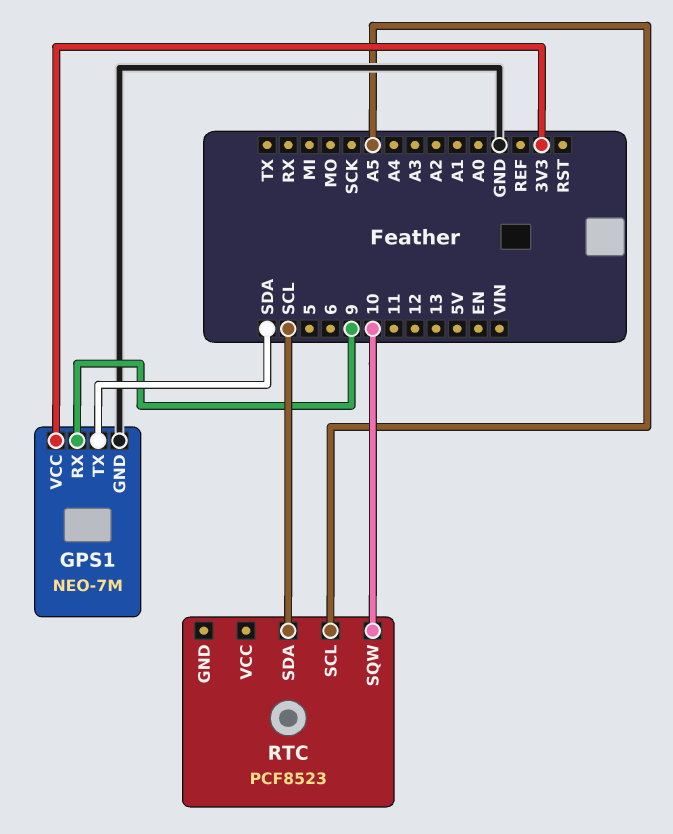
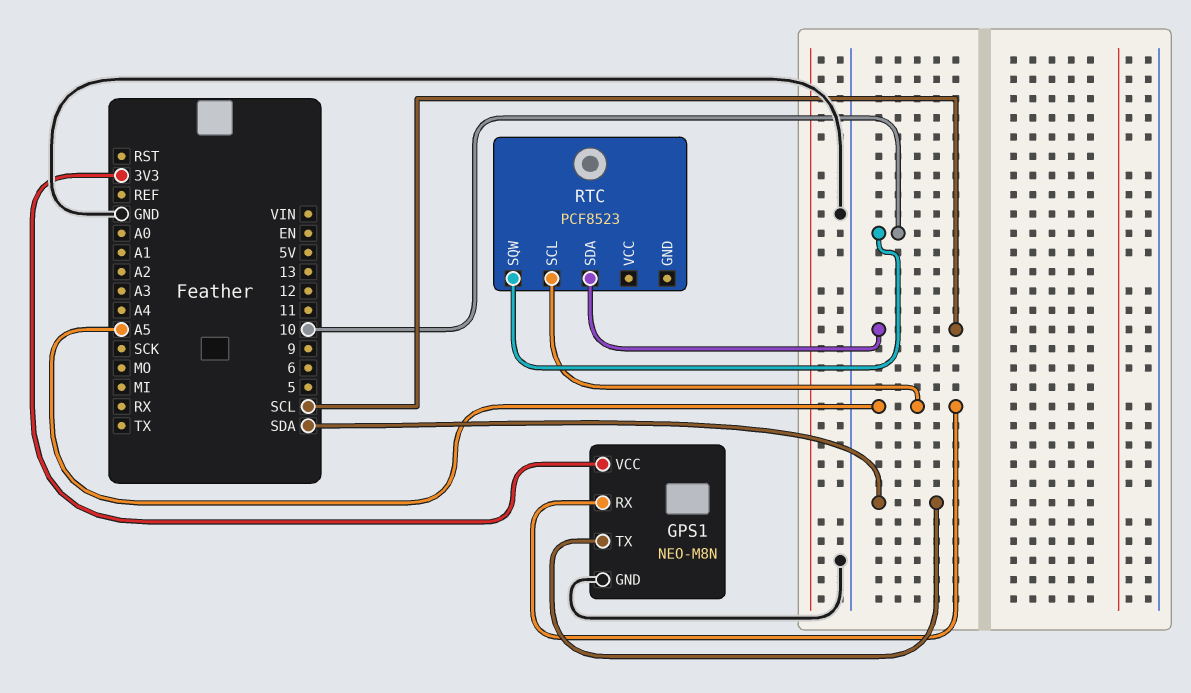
GPS1: NEO-7M -> NEO-M8N
GPS1 pin RX: 9 -> A5

